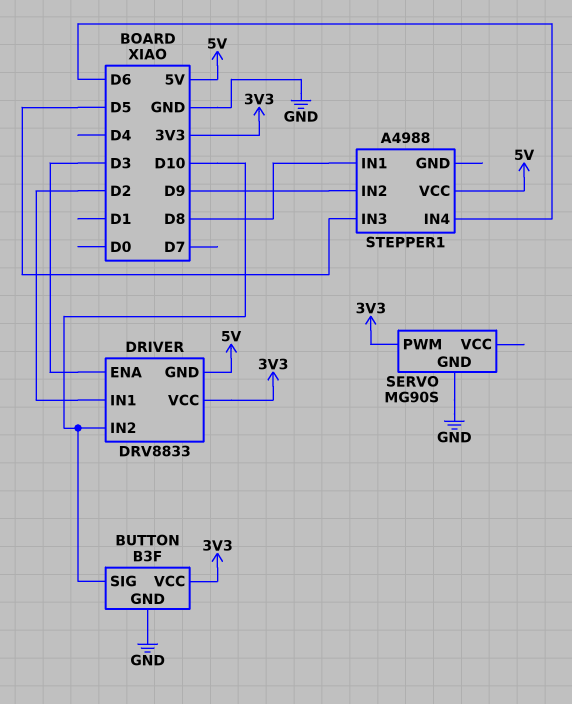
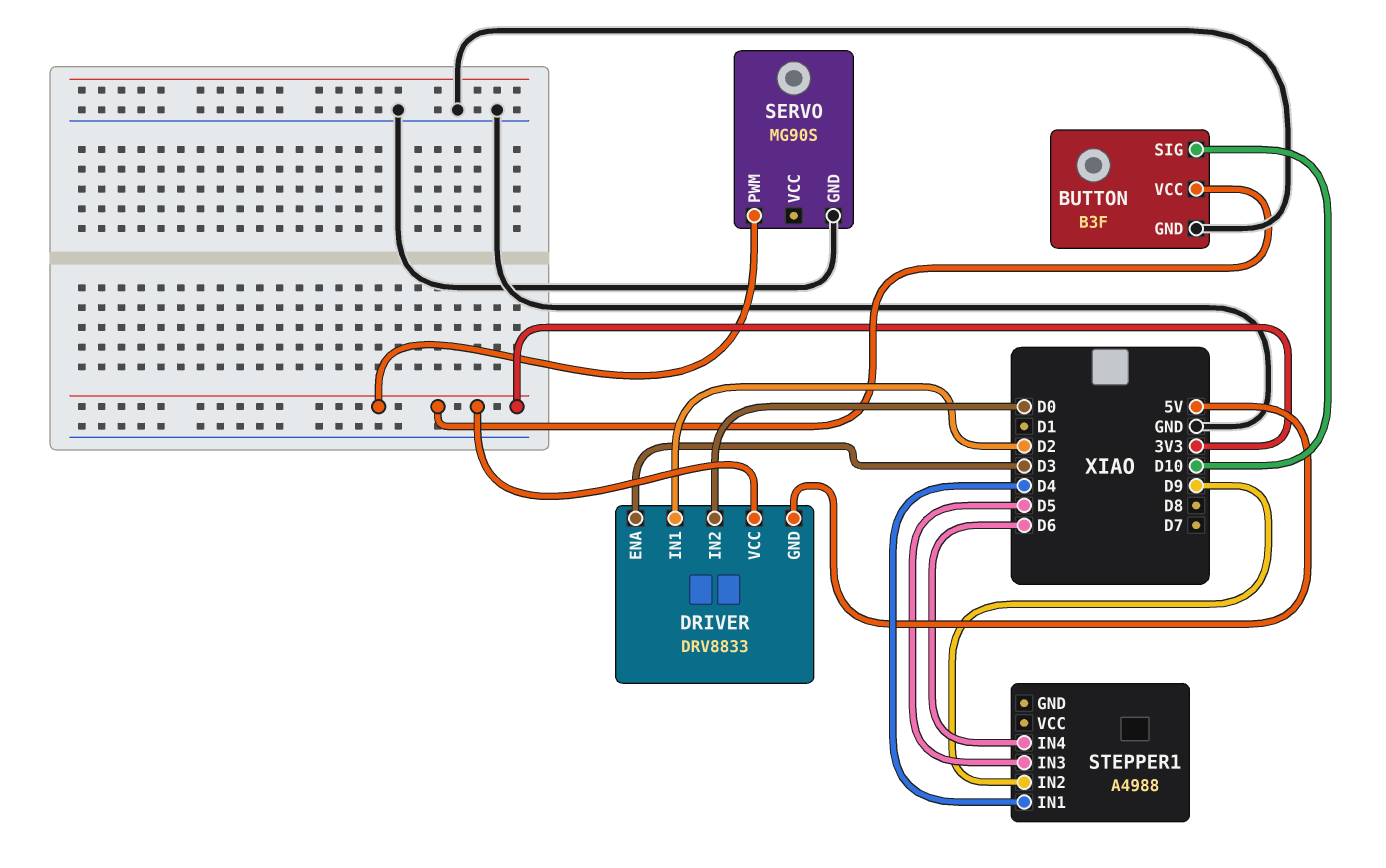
DRIVER pin IN2: D10 -> D0
STEPPER1 pin IN1: D8 -> D4
STEPPER1 pin VCC: 5V -> none

